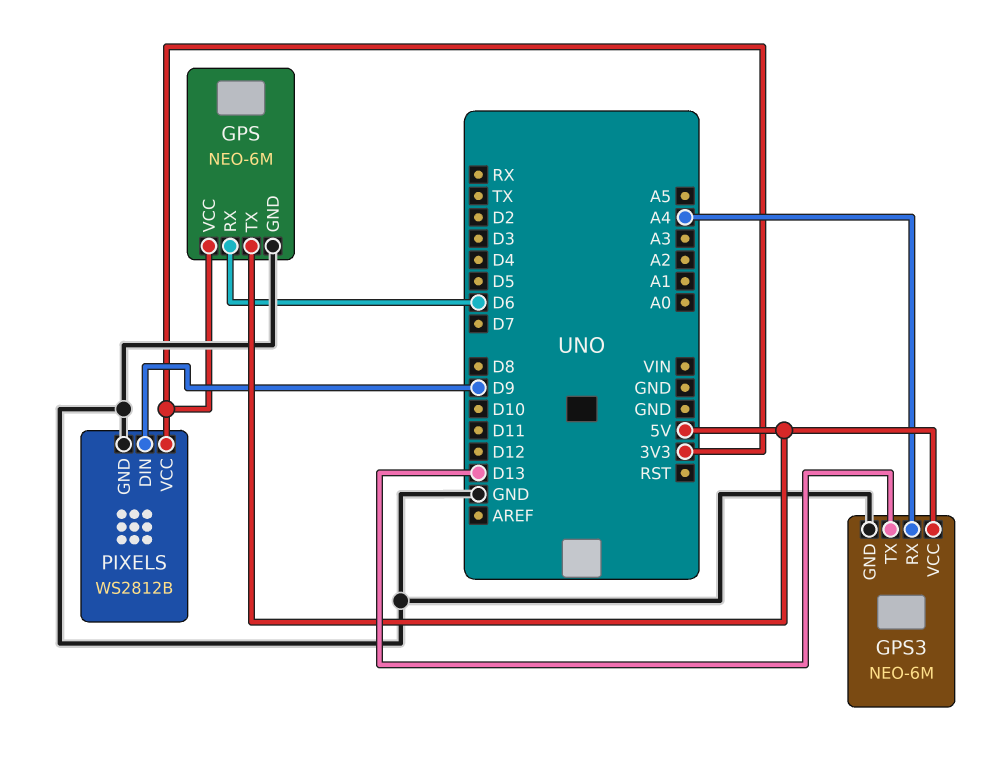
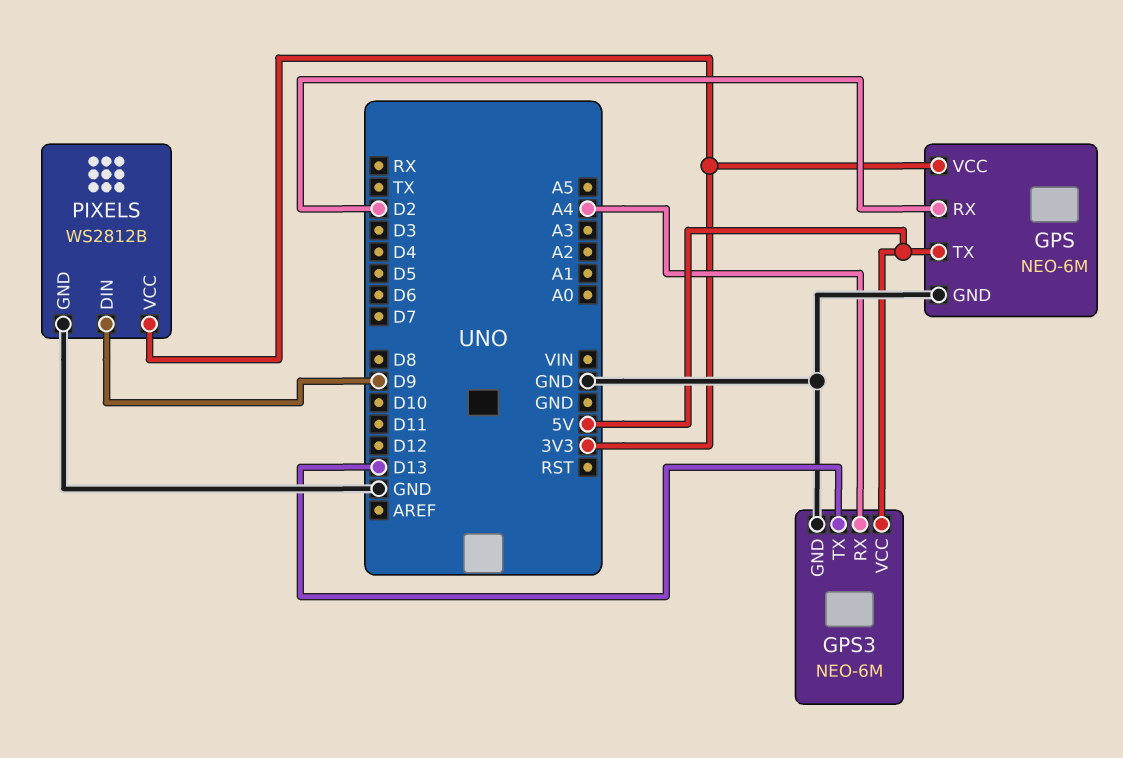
GPS pin RX: D6 -> D2

